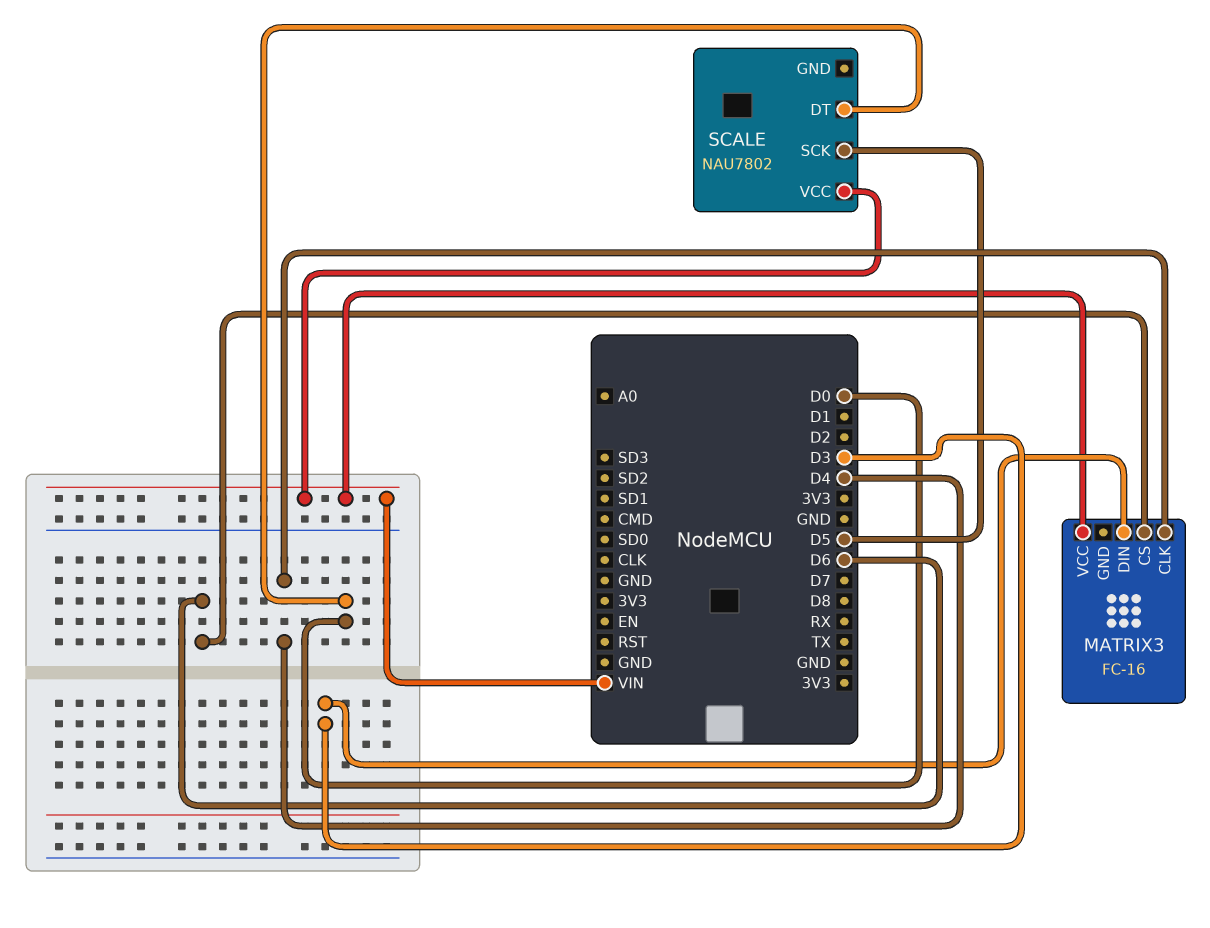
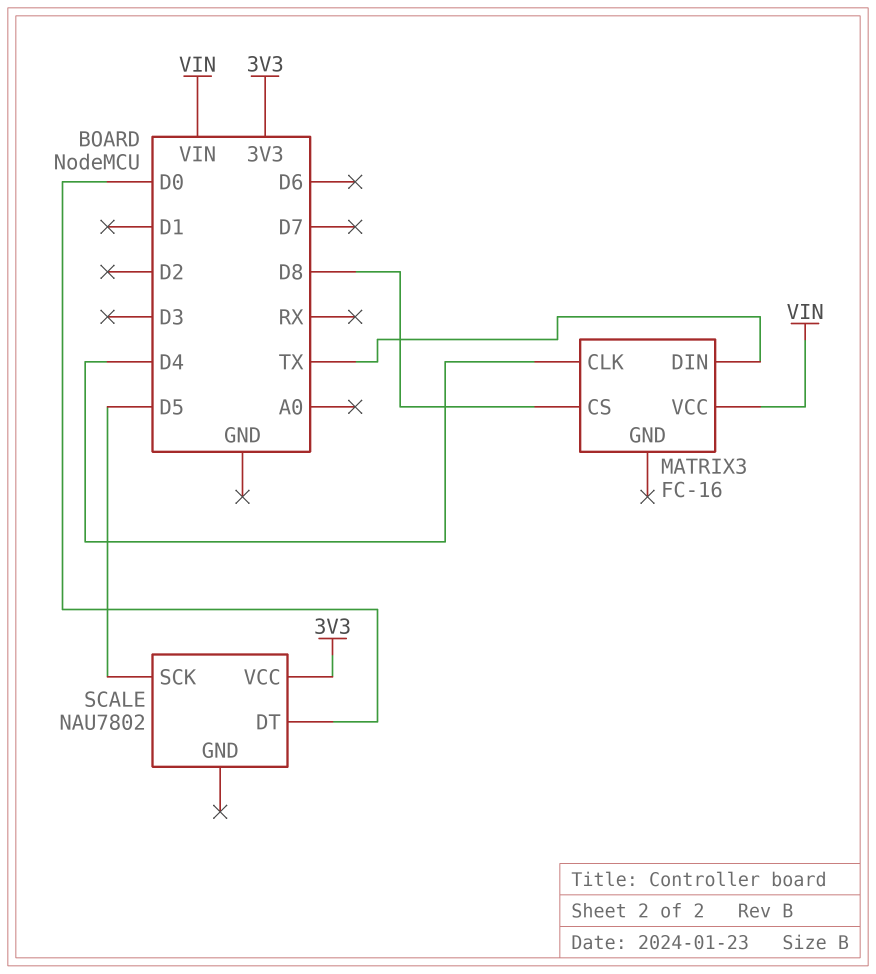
MATRIX3 pin CS: D6 -> D8
MATRIX3 pin DIN: D3 -> TX
SCALE pin VCC: VIN -> 3V3

